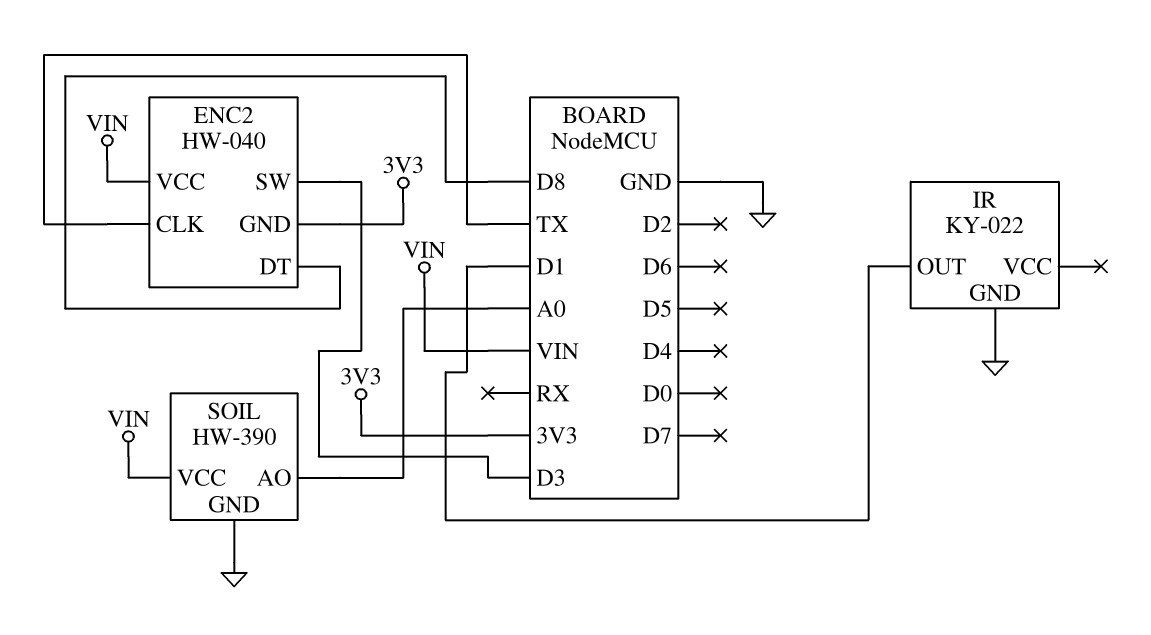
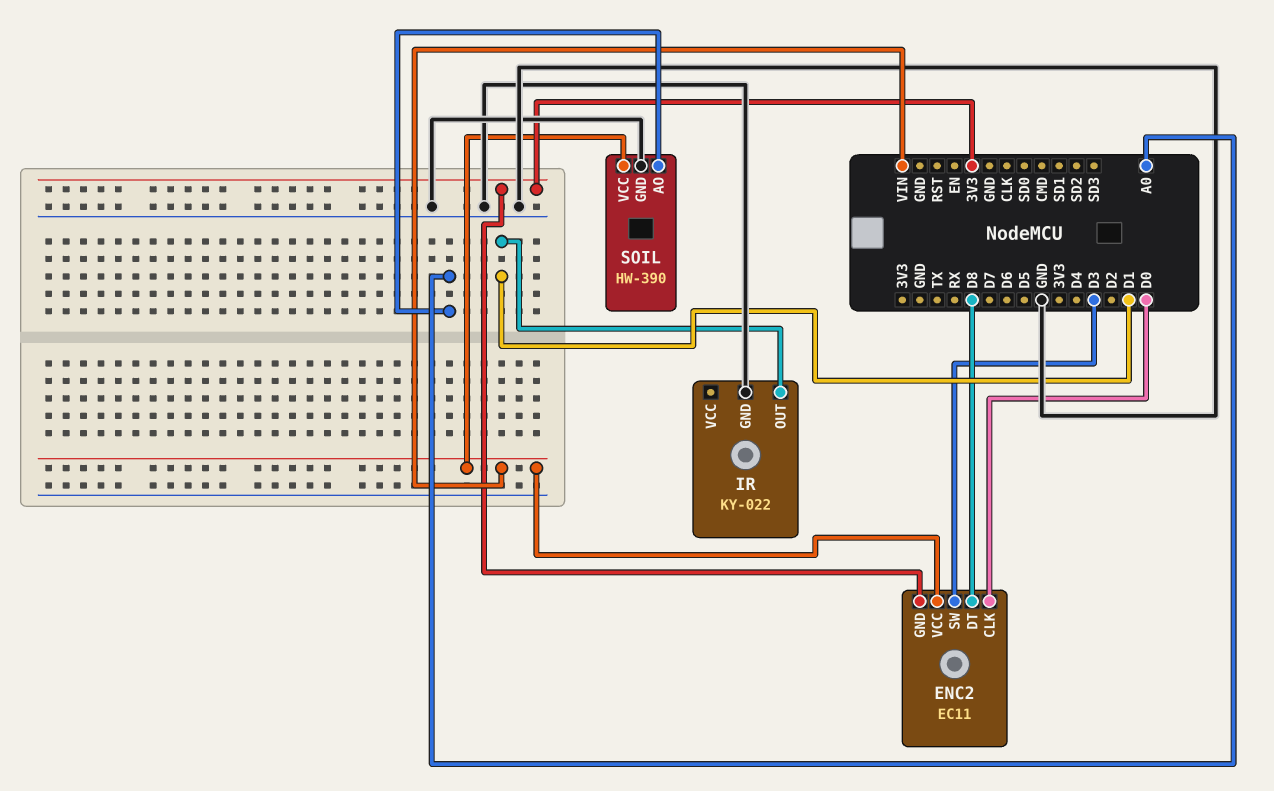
ENC2: HW-040 -> EC11
ENC2 pin CLK: TX -> D0

